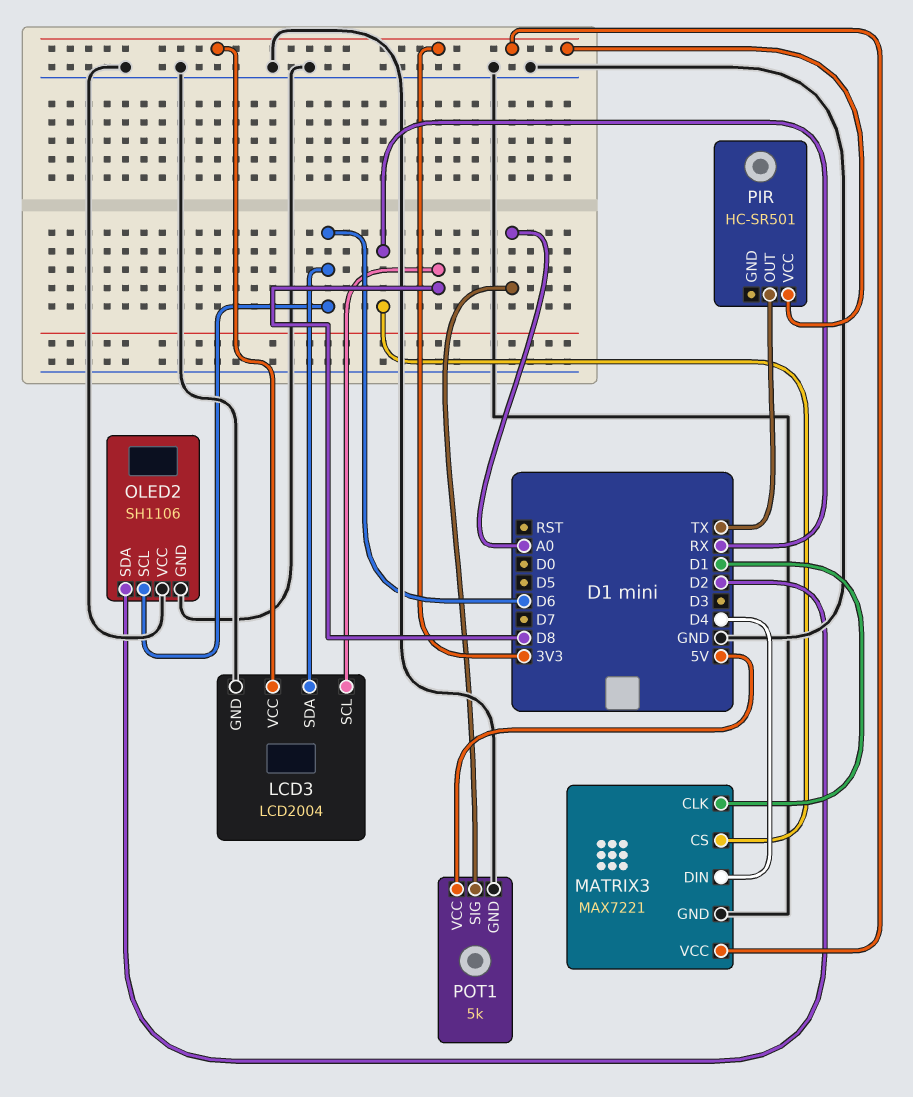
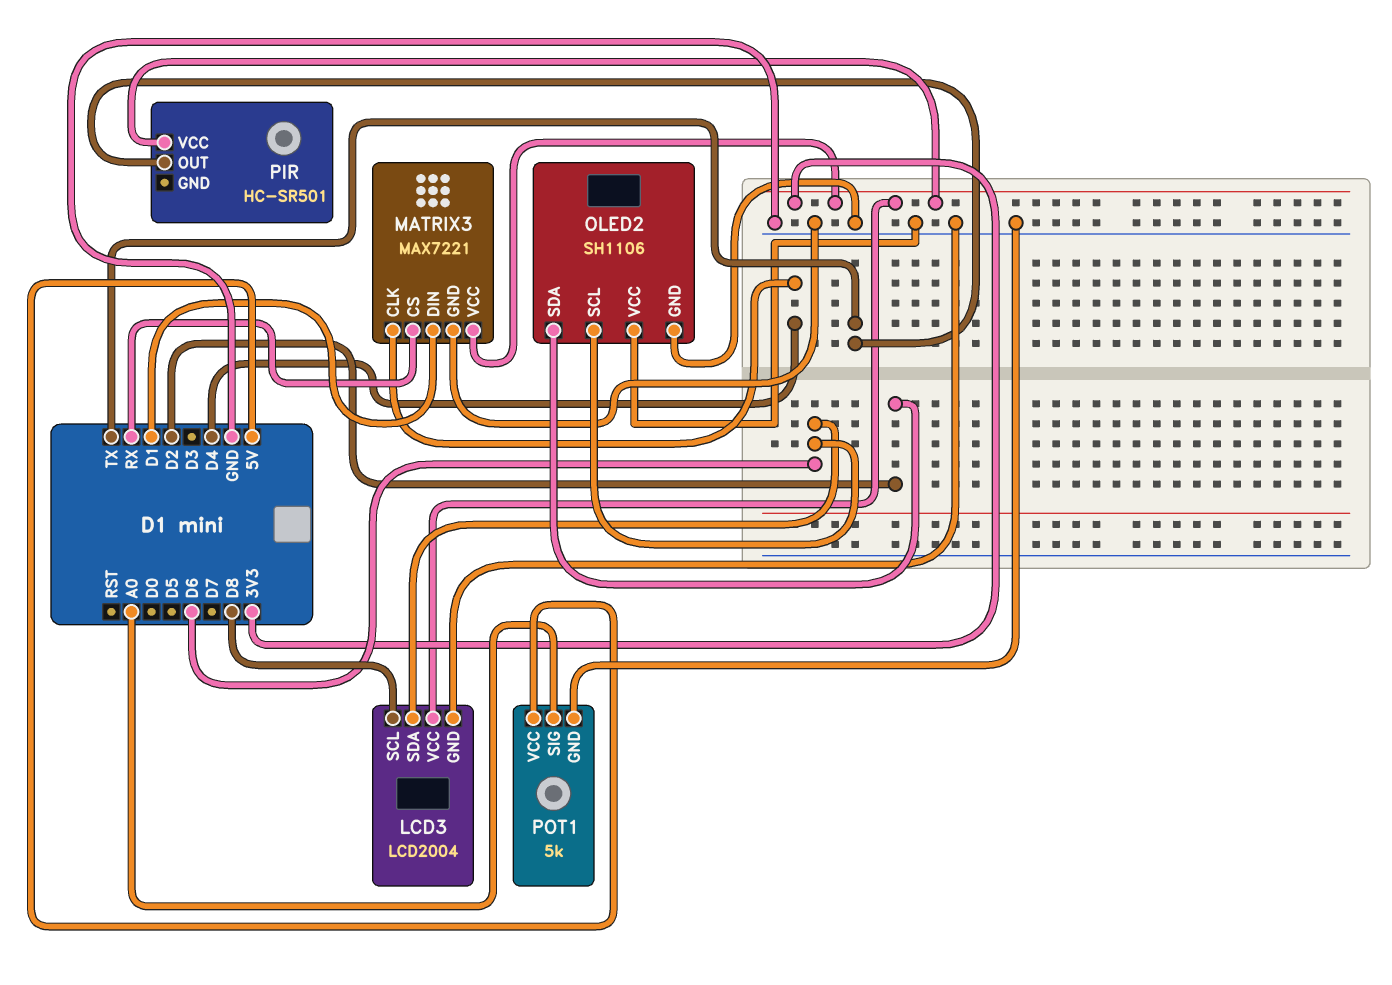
MATRIX3 pin CLK: D1 -> D4
MATRIX3 pin DIN: D4 -> D1

